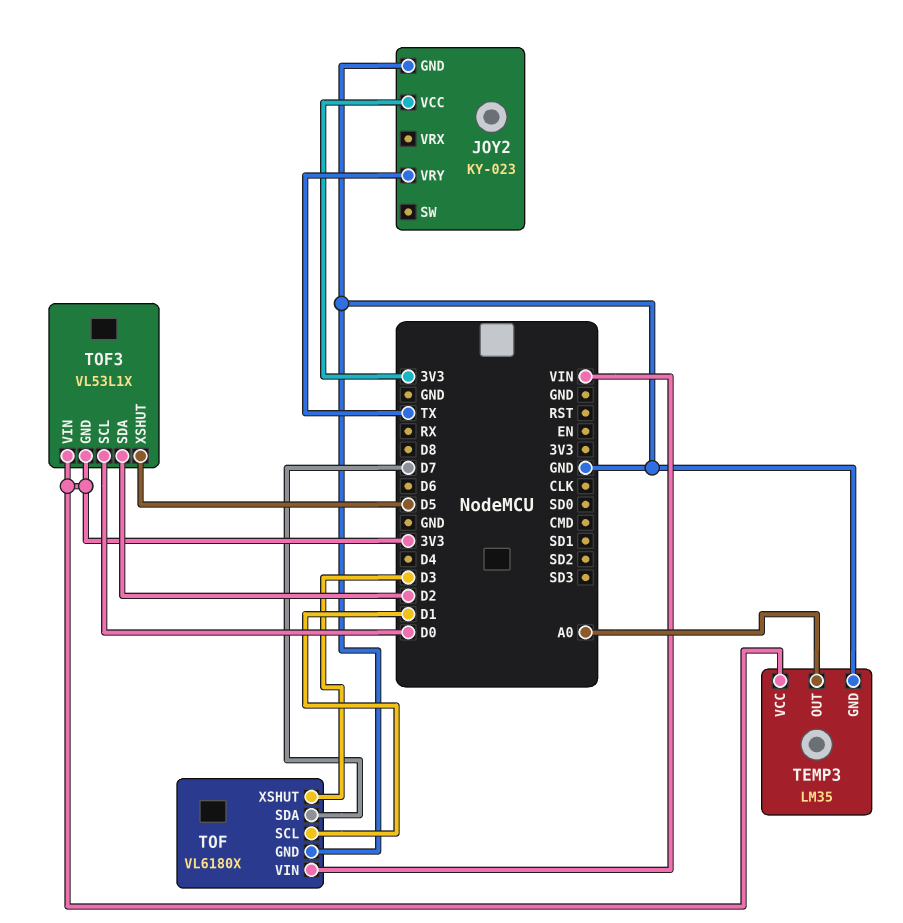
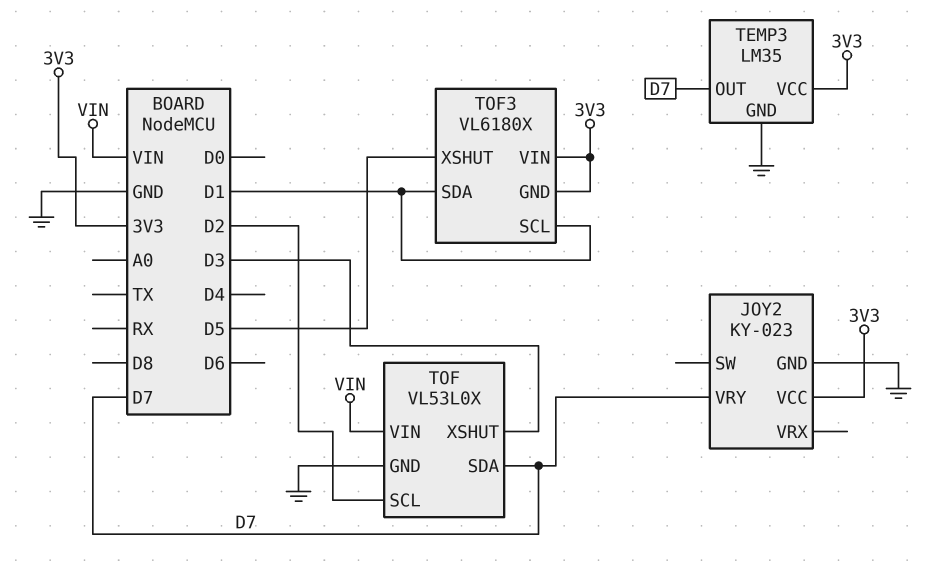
JOY2 pin VRY: TX -> D7
TEMP3 pin OUT: A0 -> D7
TOF: VL6180X -> VL53L0X
TOF pin SCL: D1 -> D2
TOF3: VL53L1X -> VL6180X
TOF3 pin SCL: D0 -> D1
TOF3 pin SDA: D2 -> D1

